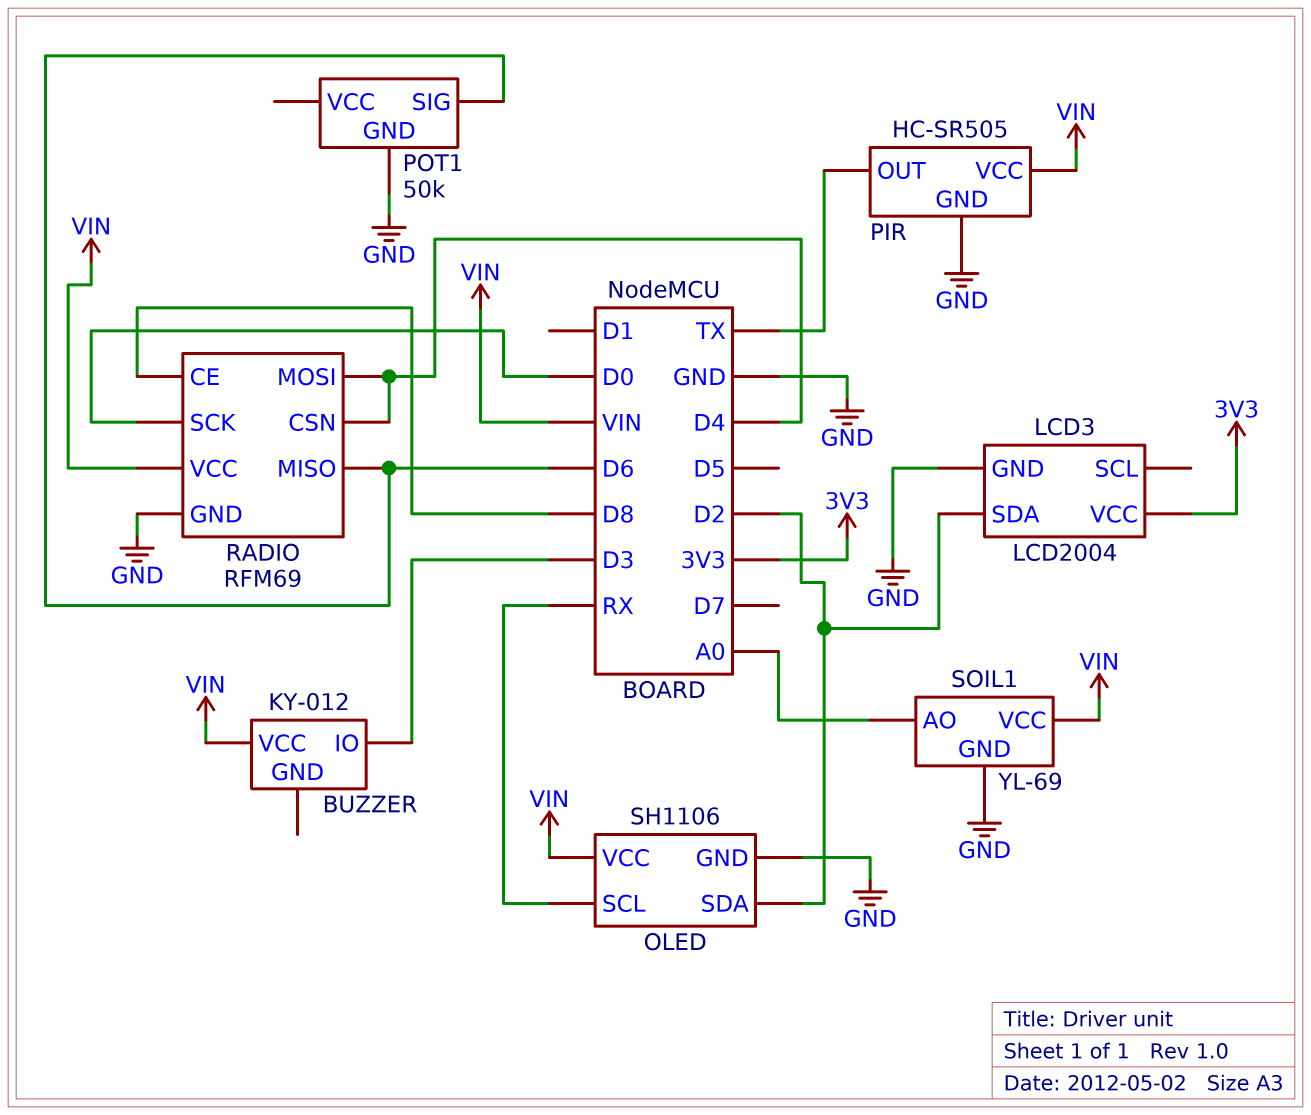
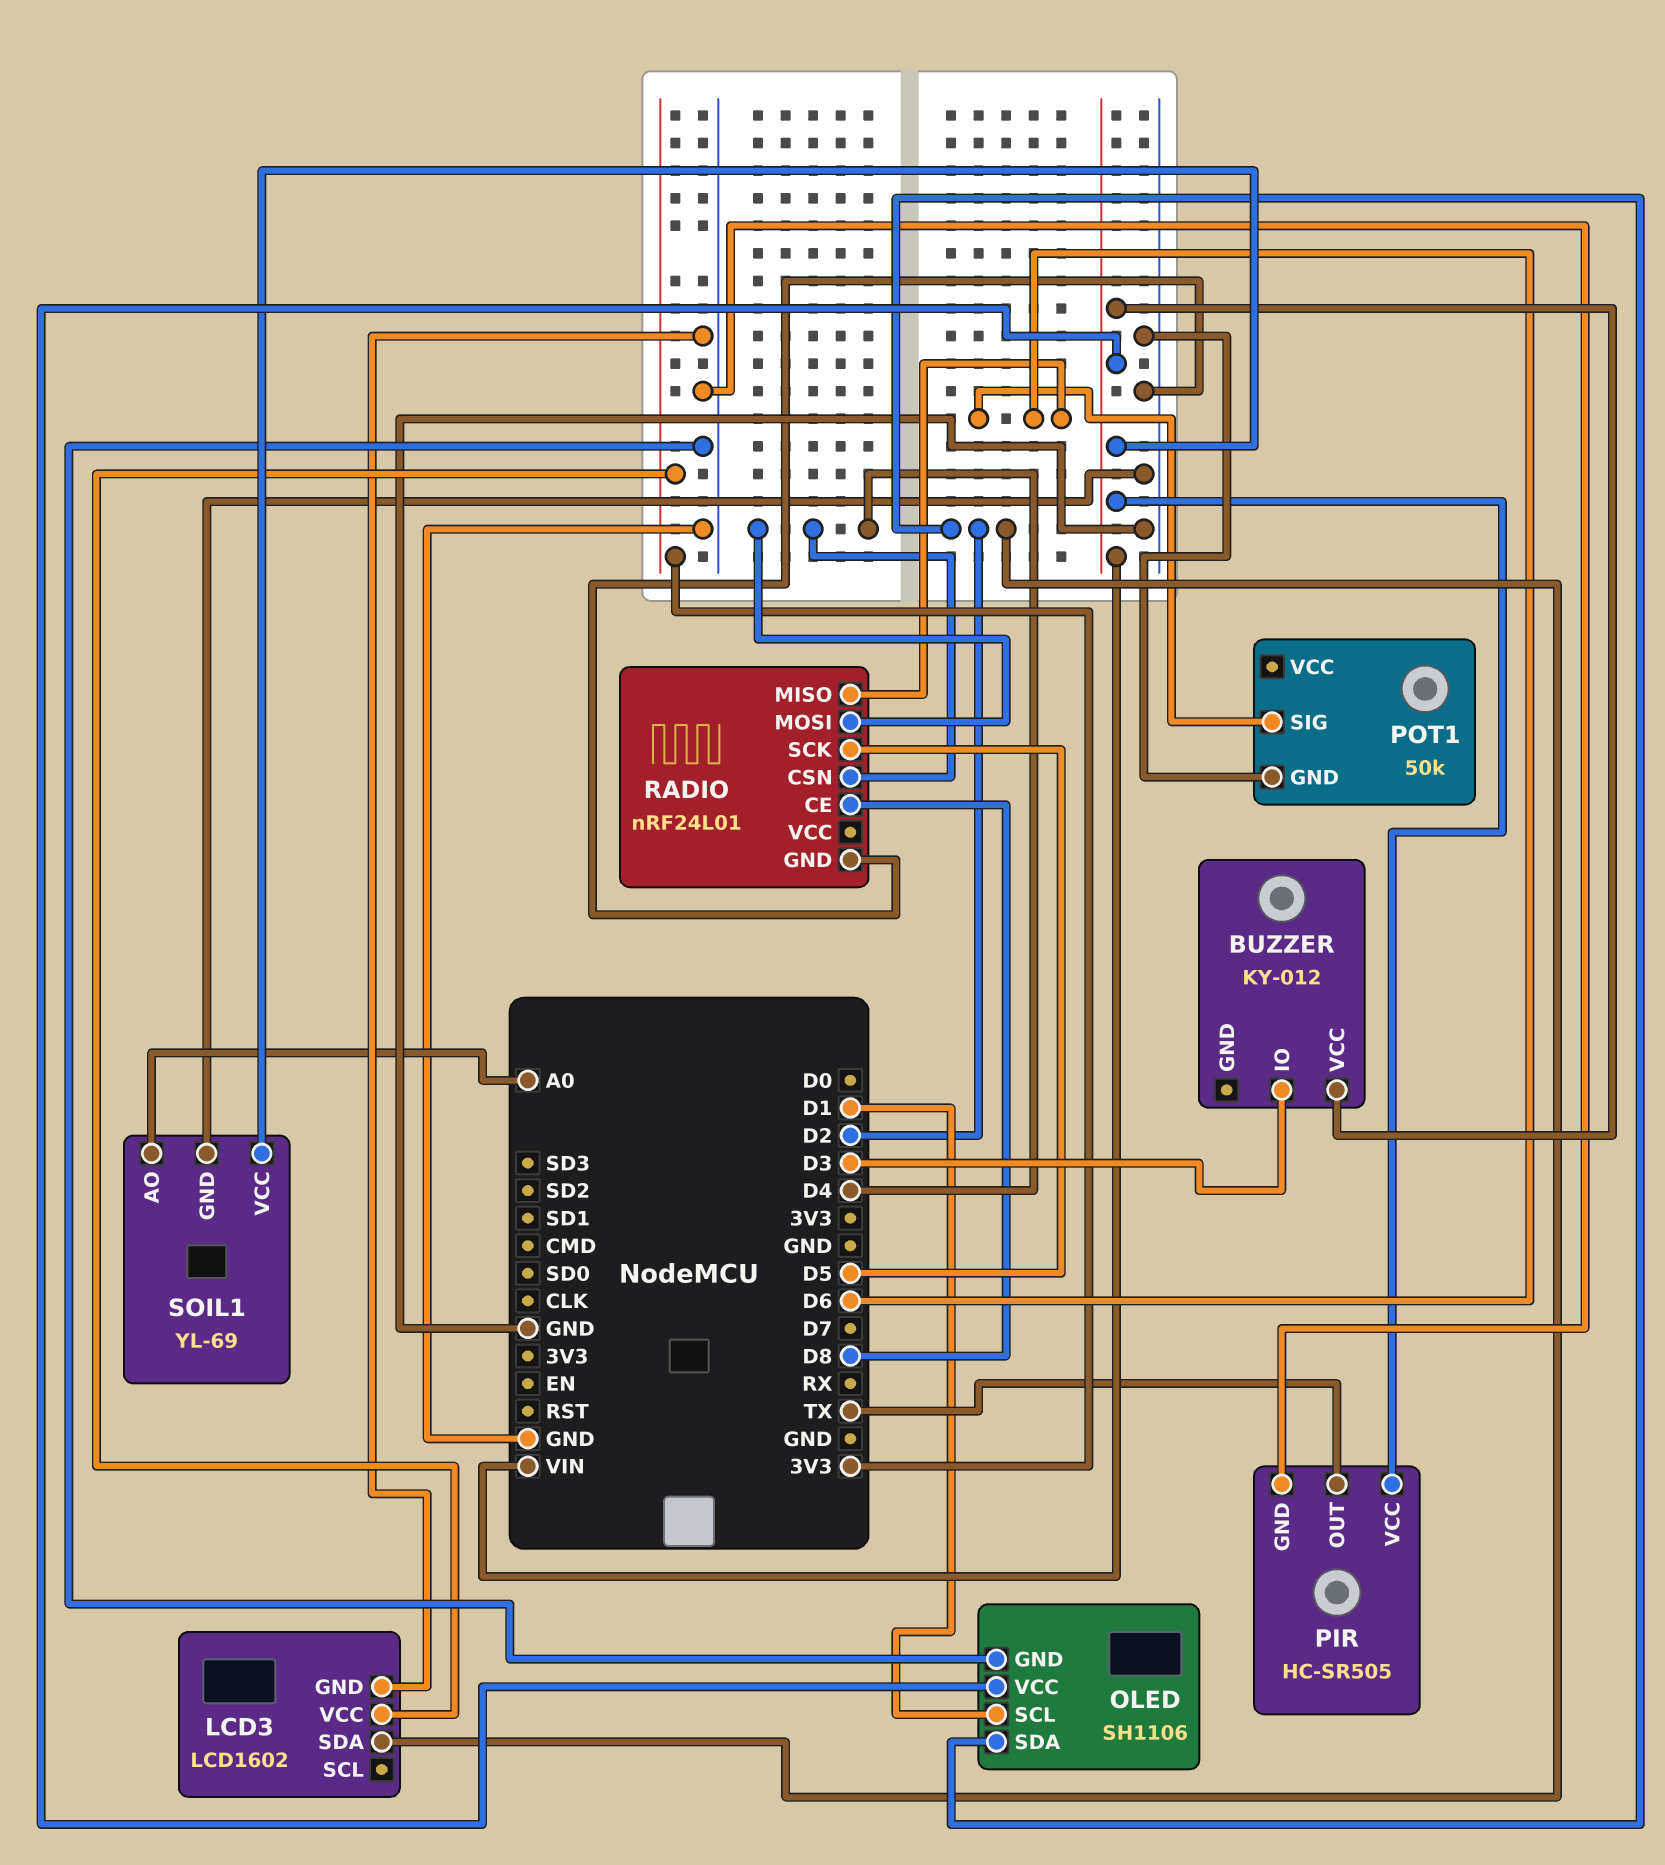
LCD3: LCD2004 -> LCD1602
OLED pin SCL: RX -> D1
RADIO: RFM69 -> nRF24L01
RADIO pin SCK: D0 -> D5
RADIO pin VCC: VIN -> none

